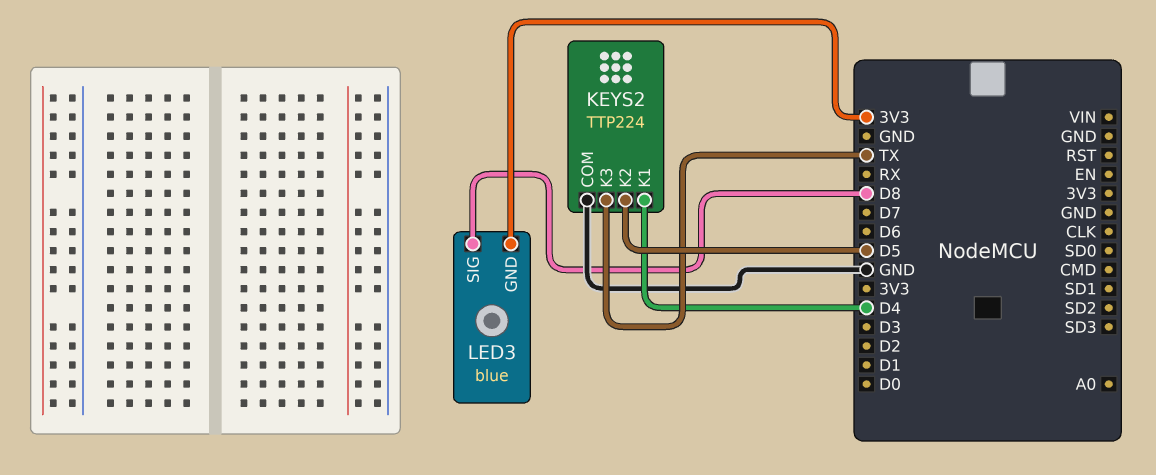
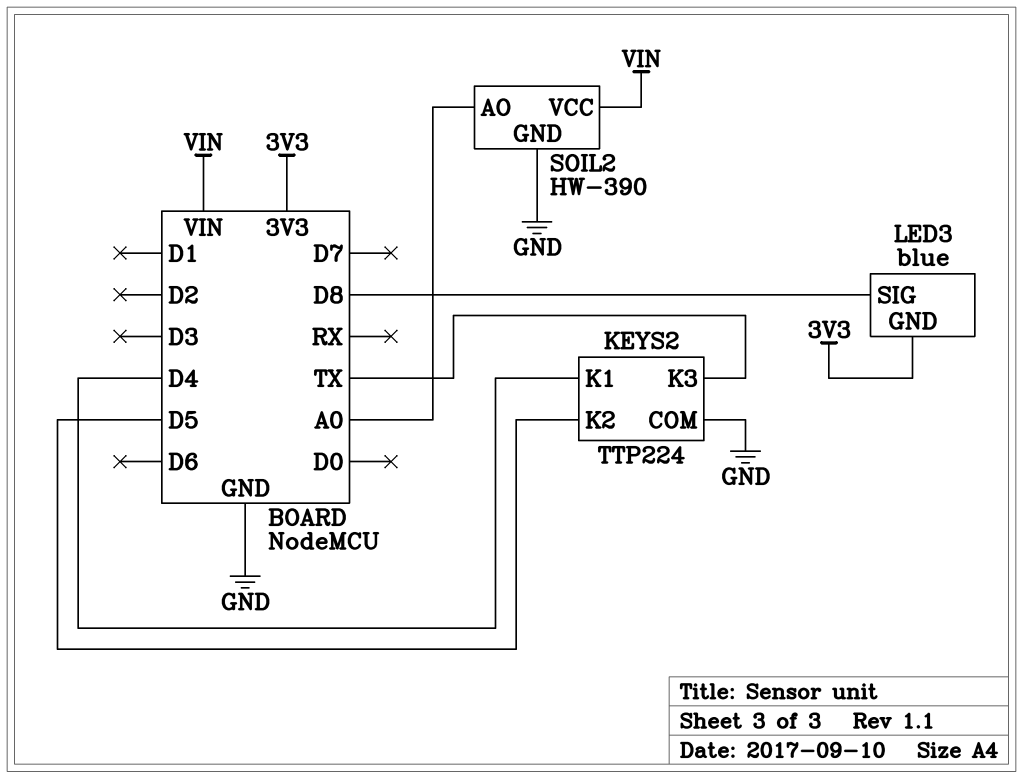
SOIL2: none -> HW-390
SOIL2 pin AO: none -> A0
SOIL2 pin GND: none -> GND
SOIL2 pin VCC: none -> VIN

